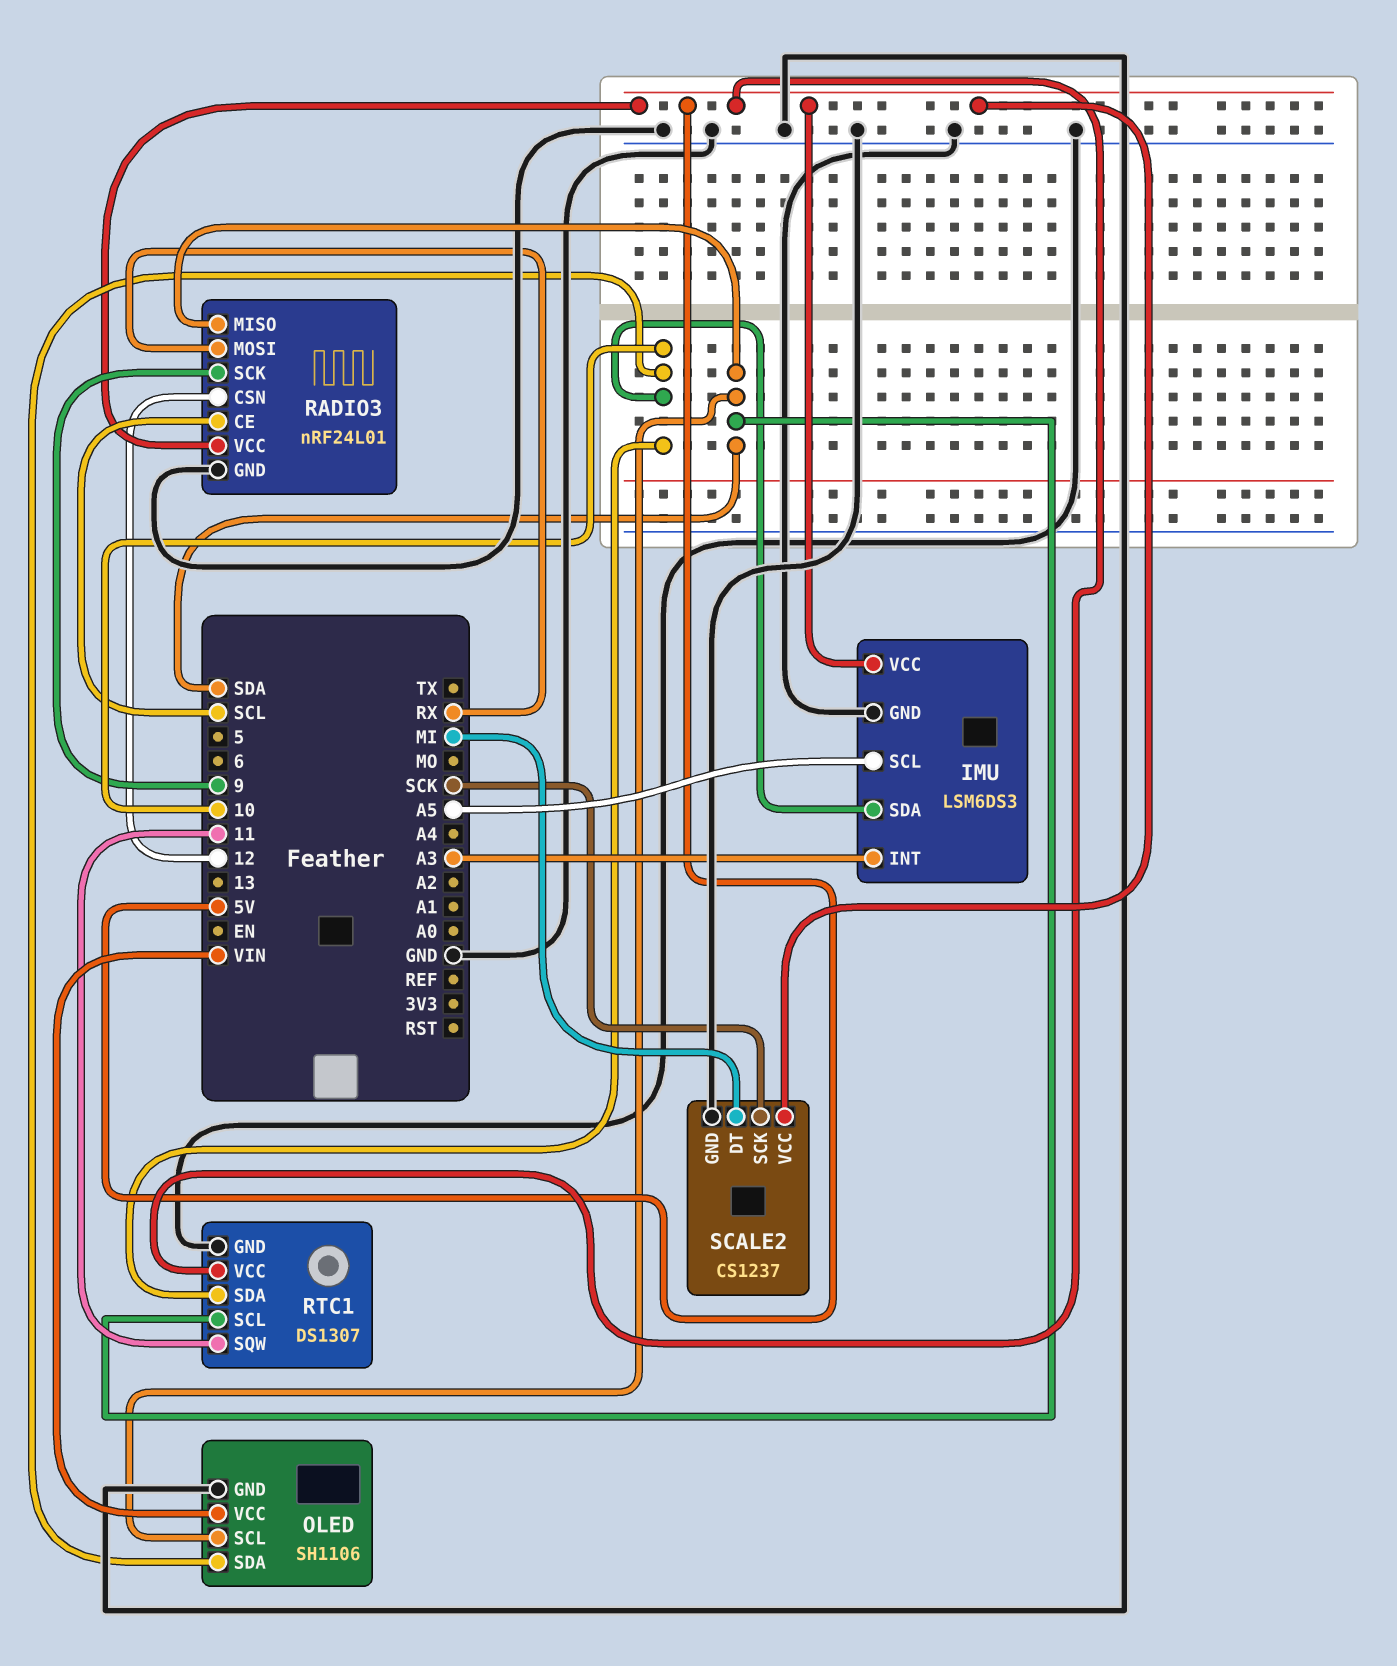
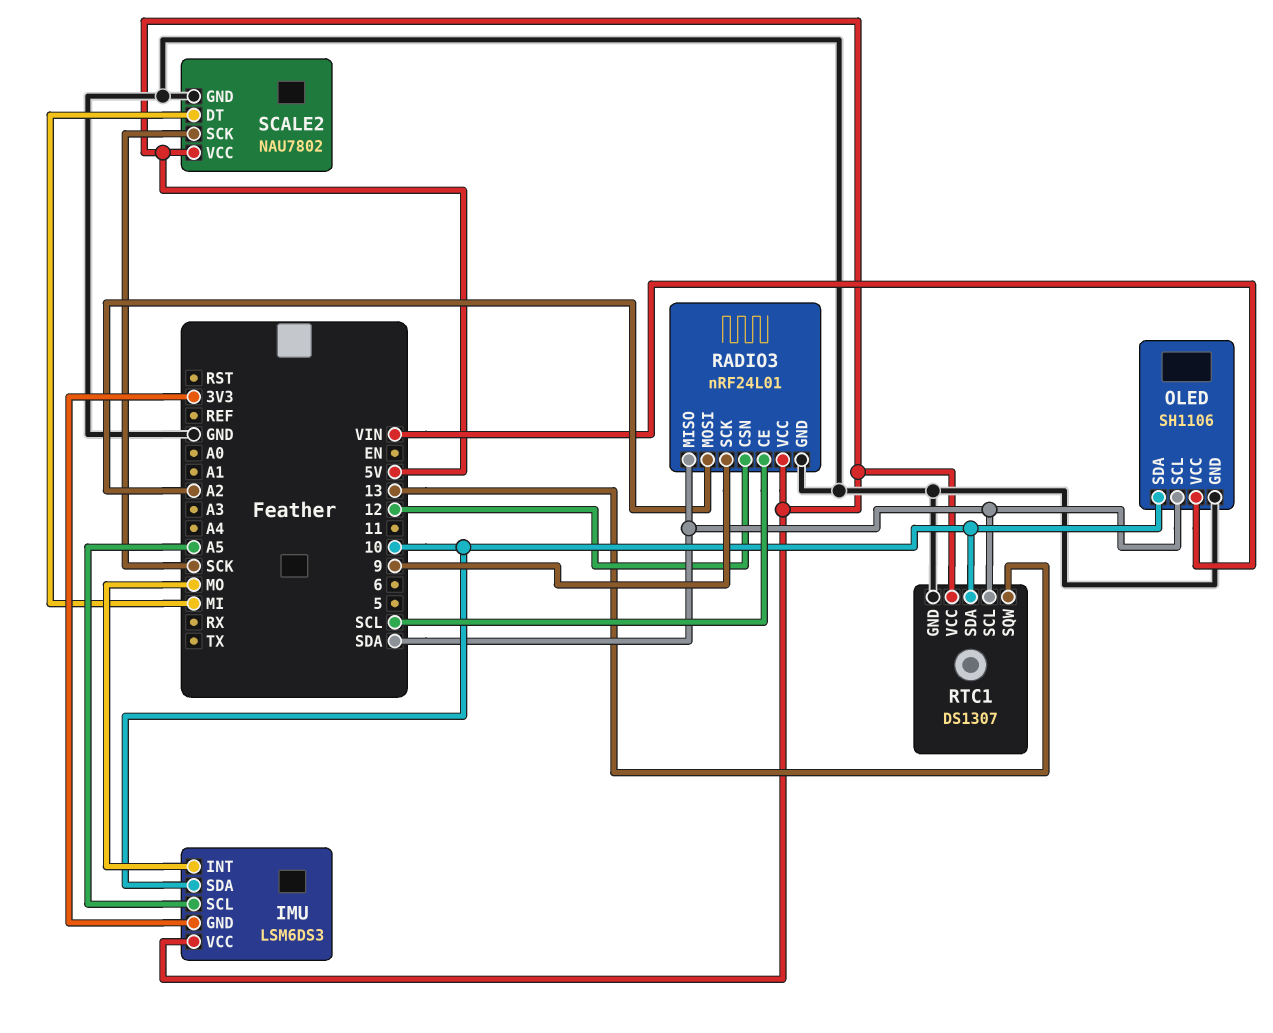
IMU pin GND: GND -> 3V3
IMU pin INT: A3 -> MO
RADIO3 pin MOSI: RX -> A2
RTC1 pin SQW: 11 -> 13
SCALE2: CS1237 -> NAU7802

